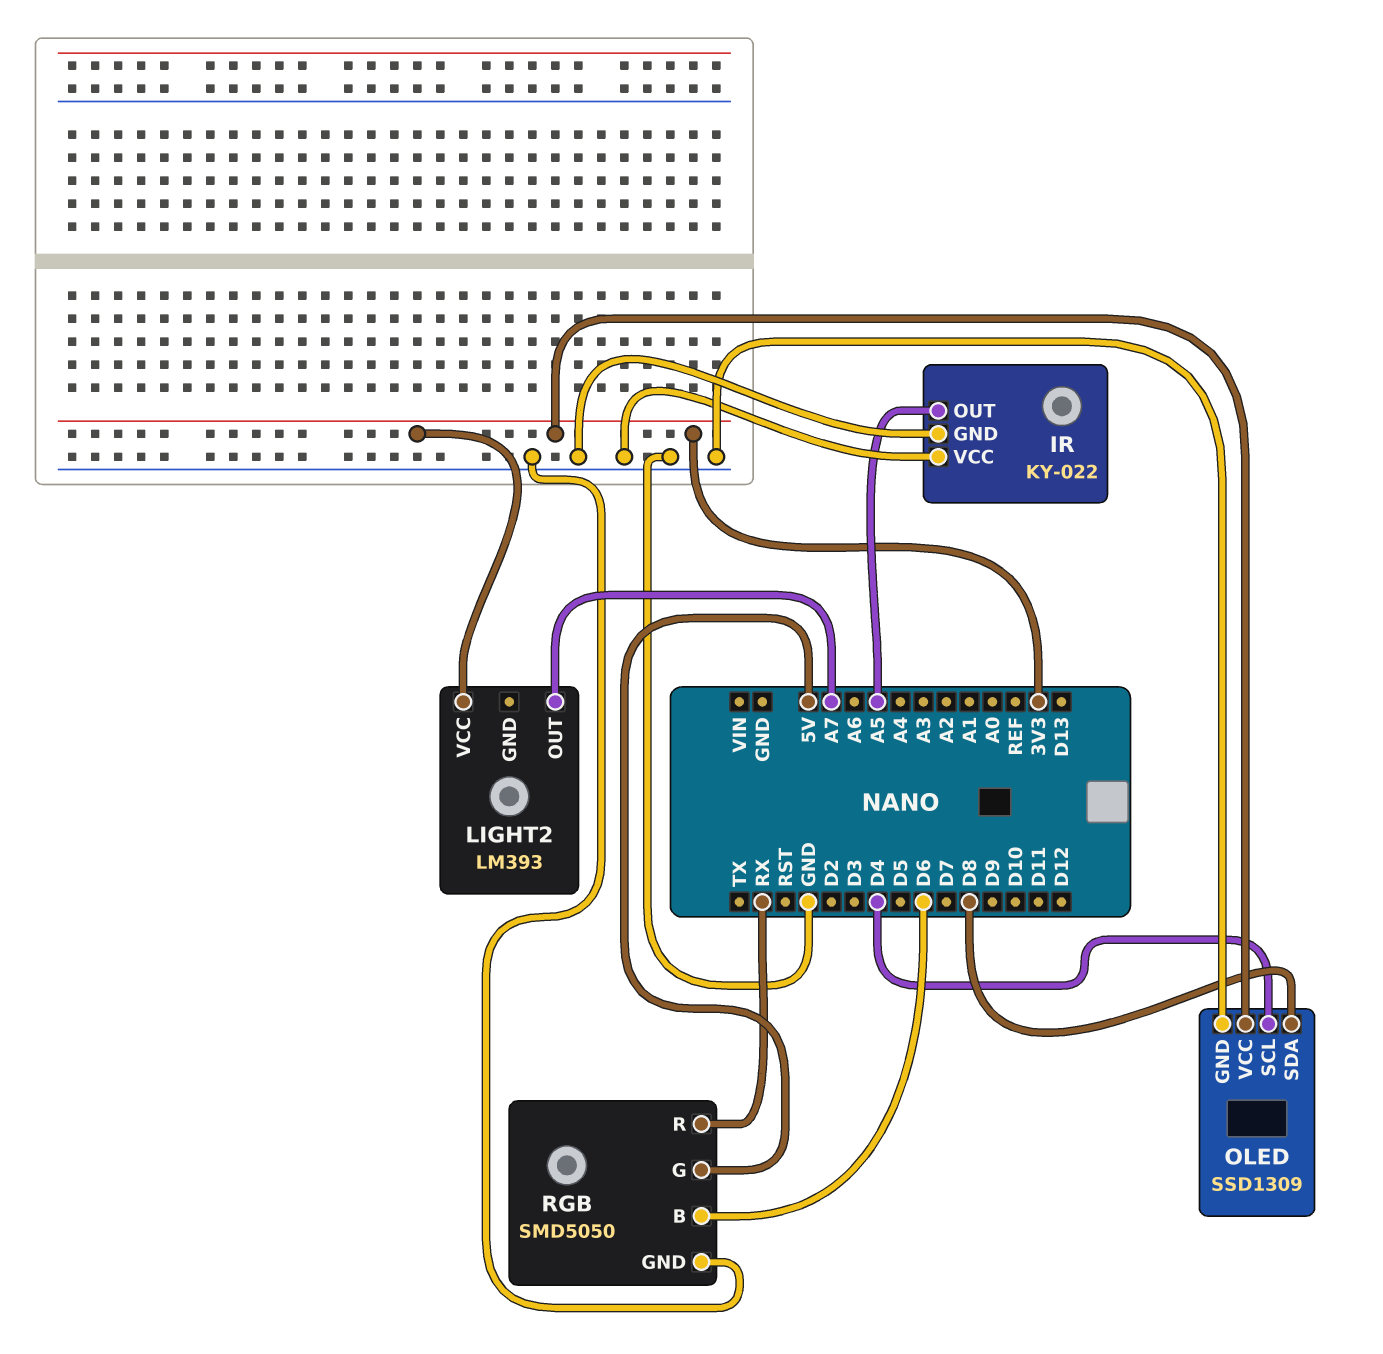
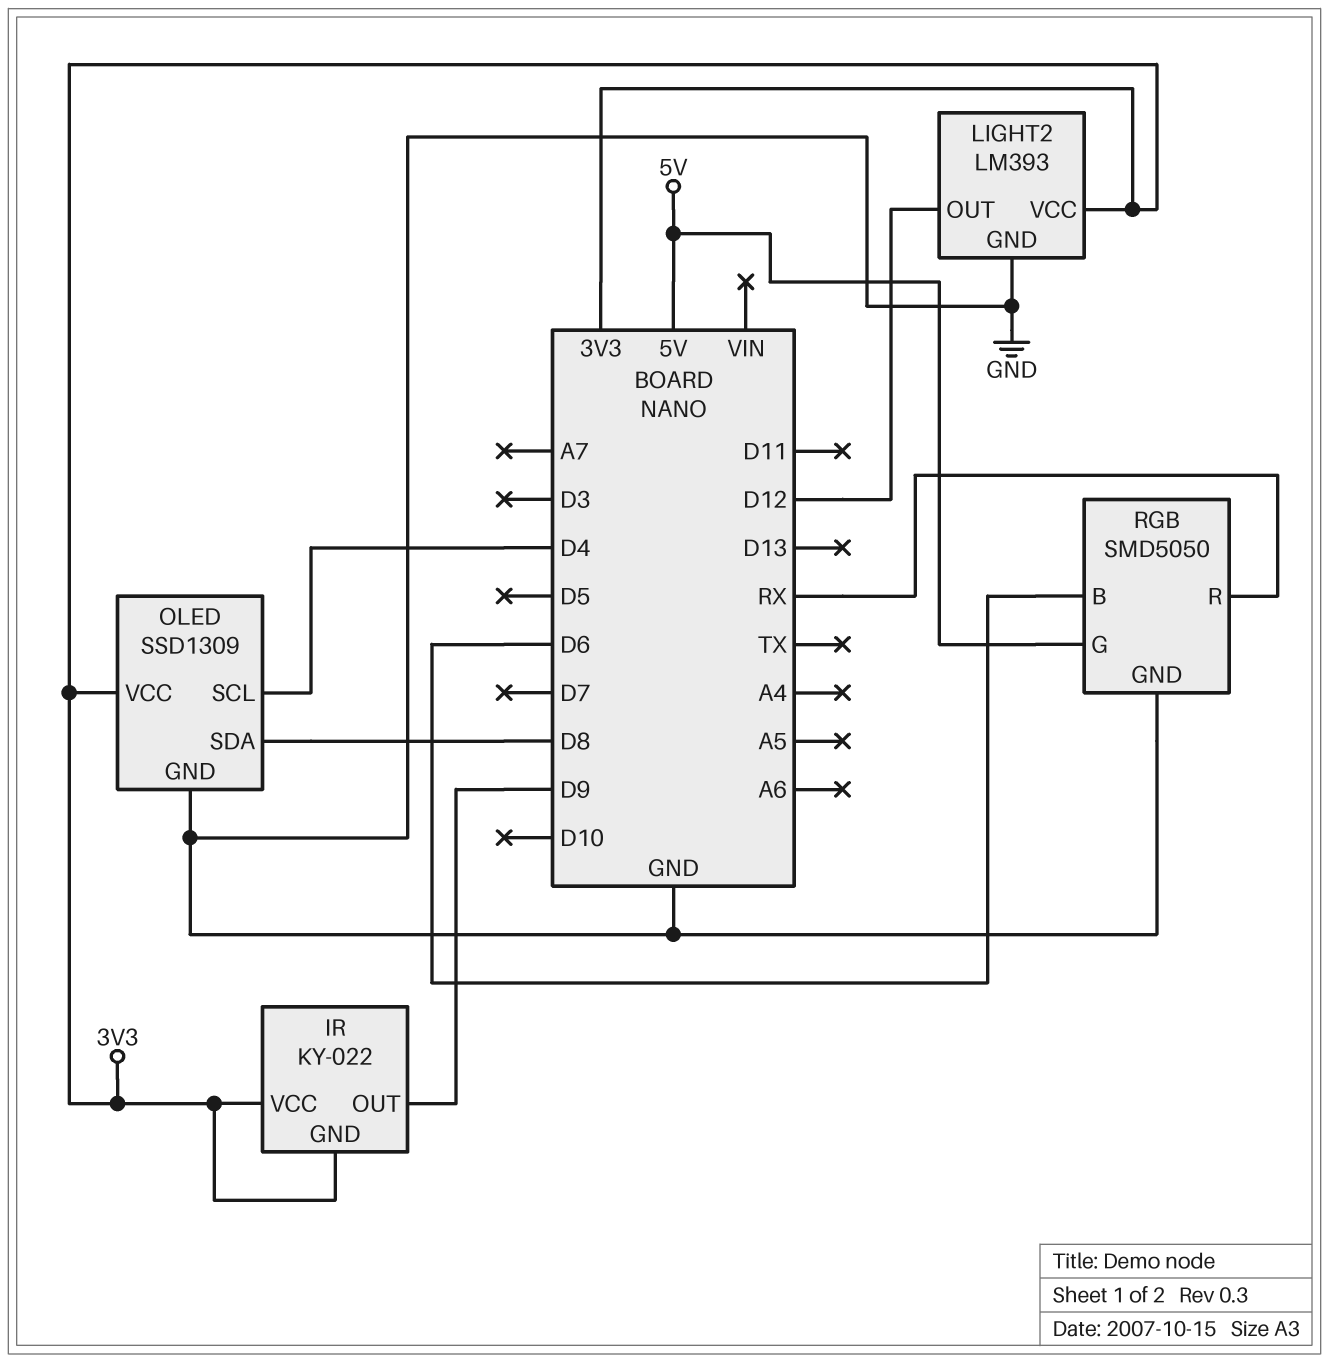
IR pin GND: GND -> 3V3
IR pin OUT: A5 -> D9
IR pin VCC: GND -> 3V3
LIGHT2 pin GND: none -> GND
LIGHT2 pin OUT: A7 -> D12

